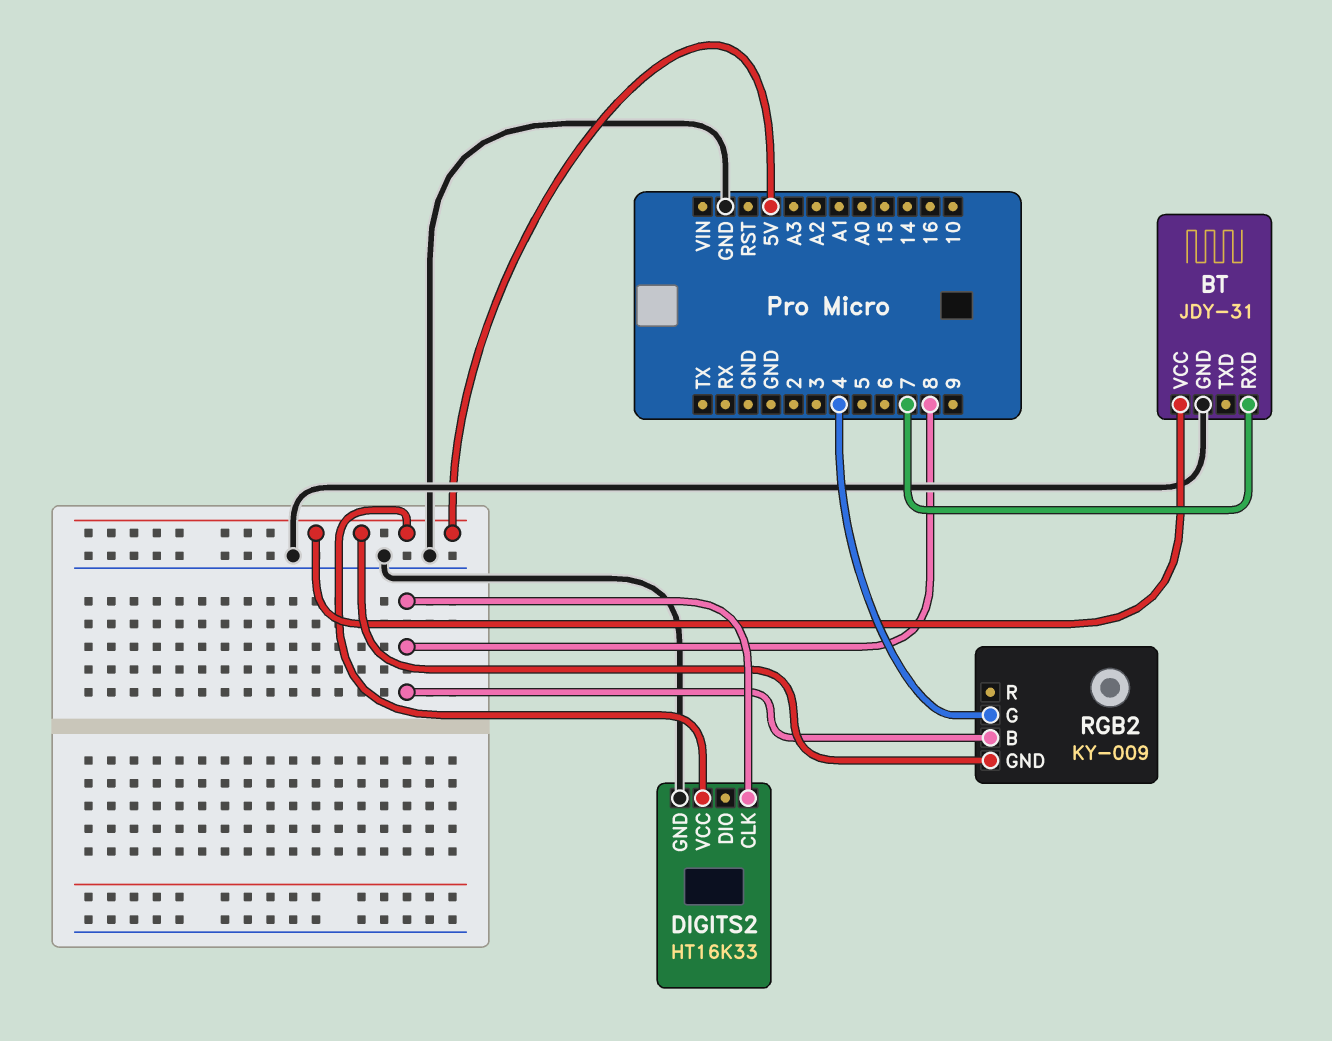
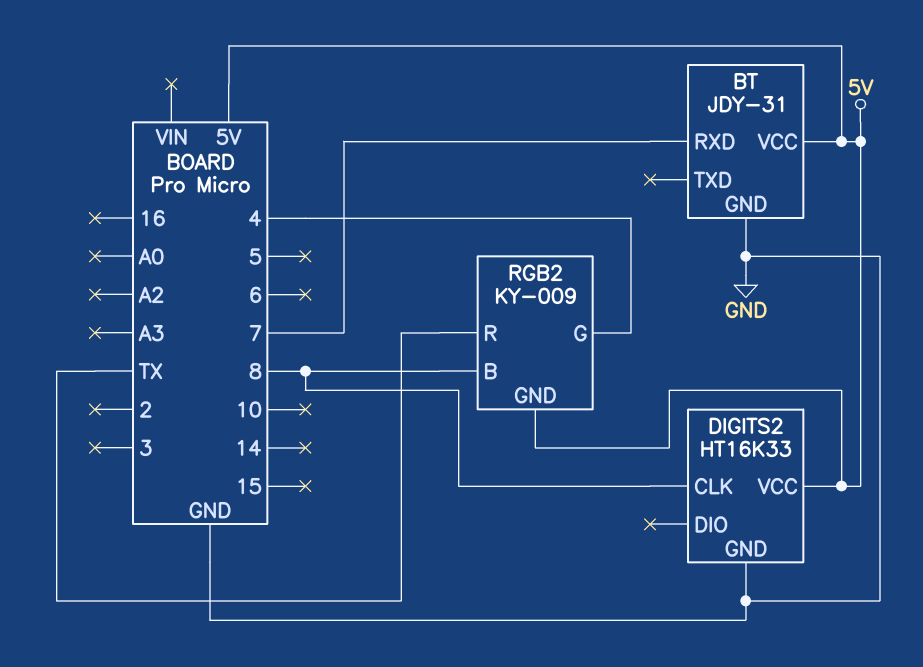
RGB2 pin R: none -> TX

